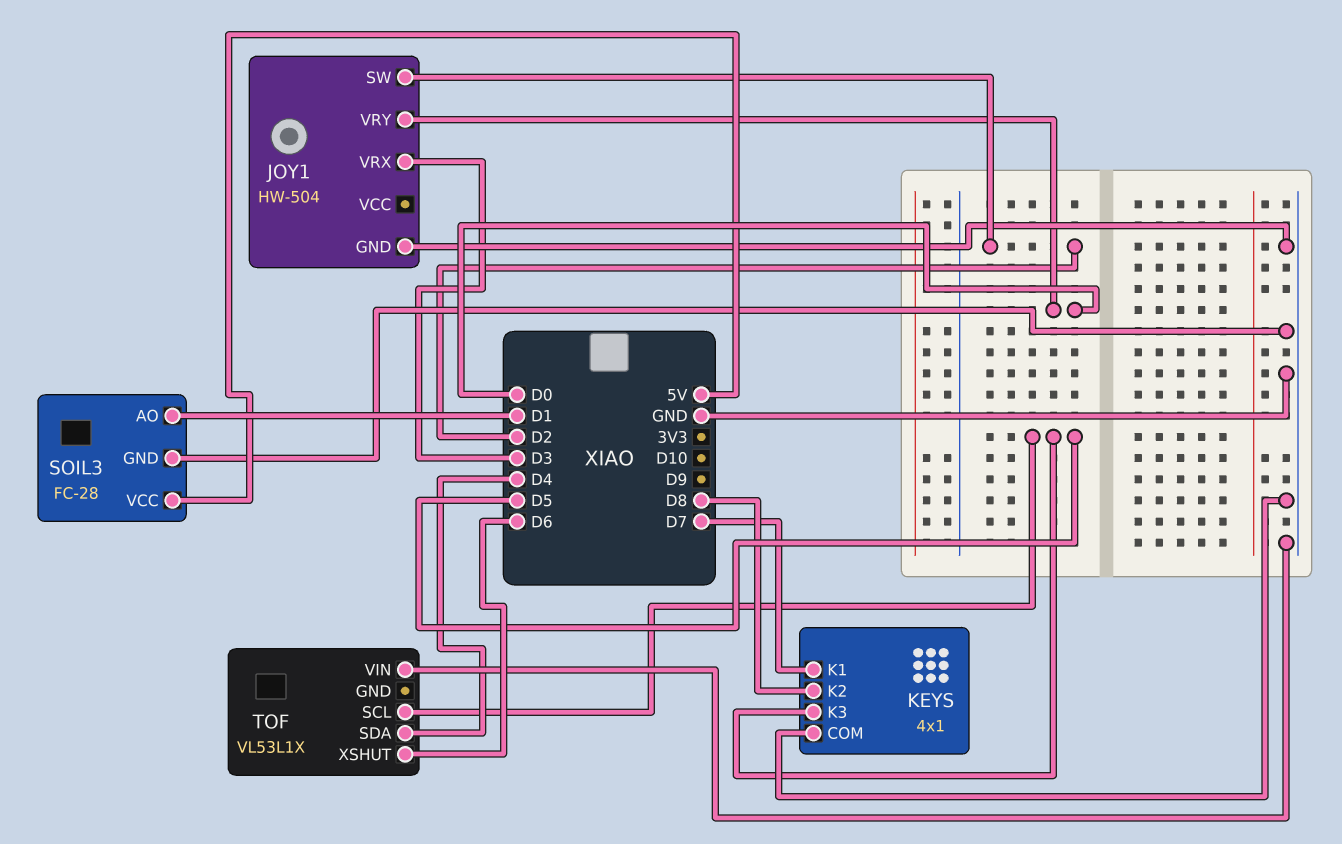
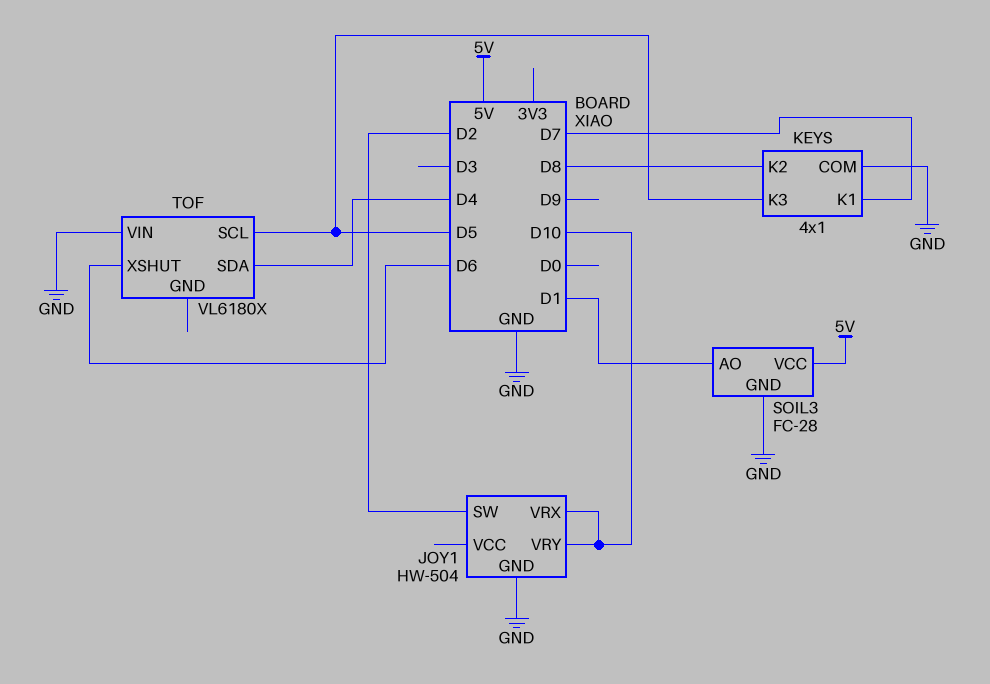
JOY1 pin VRX: D3 -> D10
JOY1 pin VRY: D0 -> D10
TOF: VL53L1X -> VL6180X

